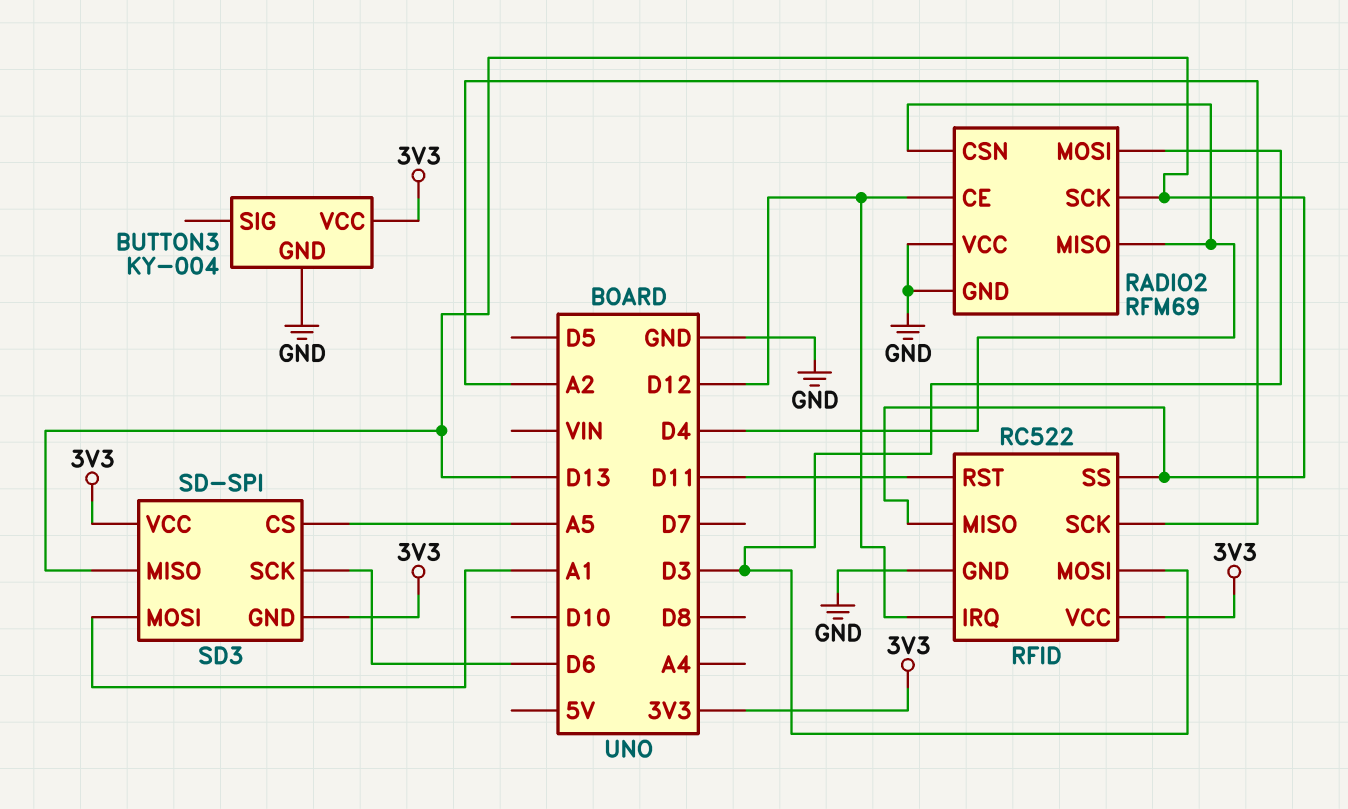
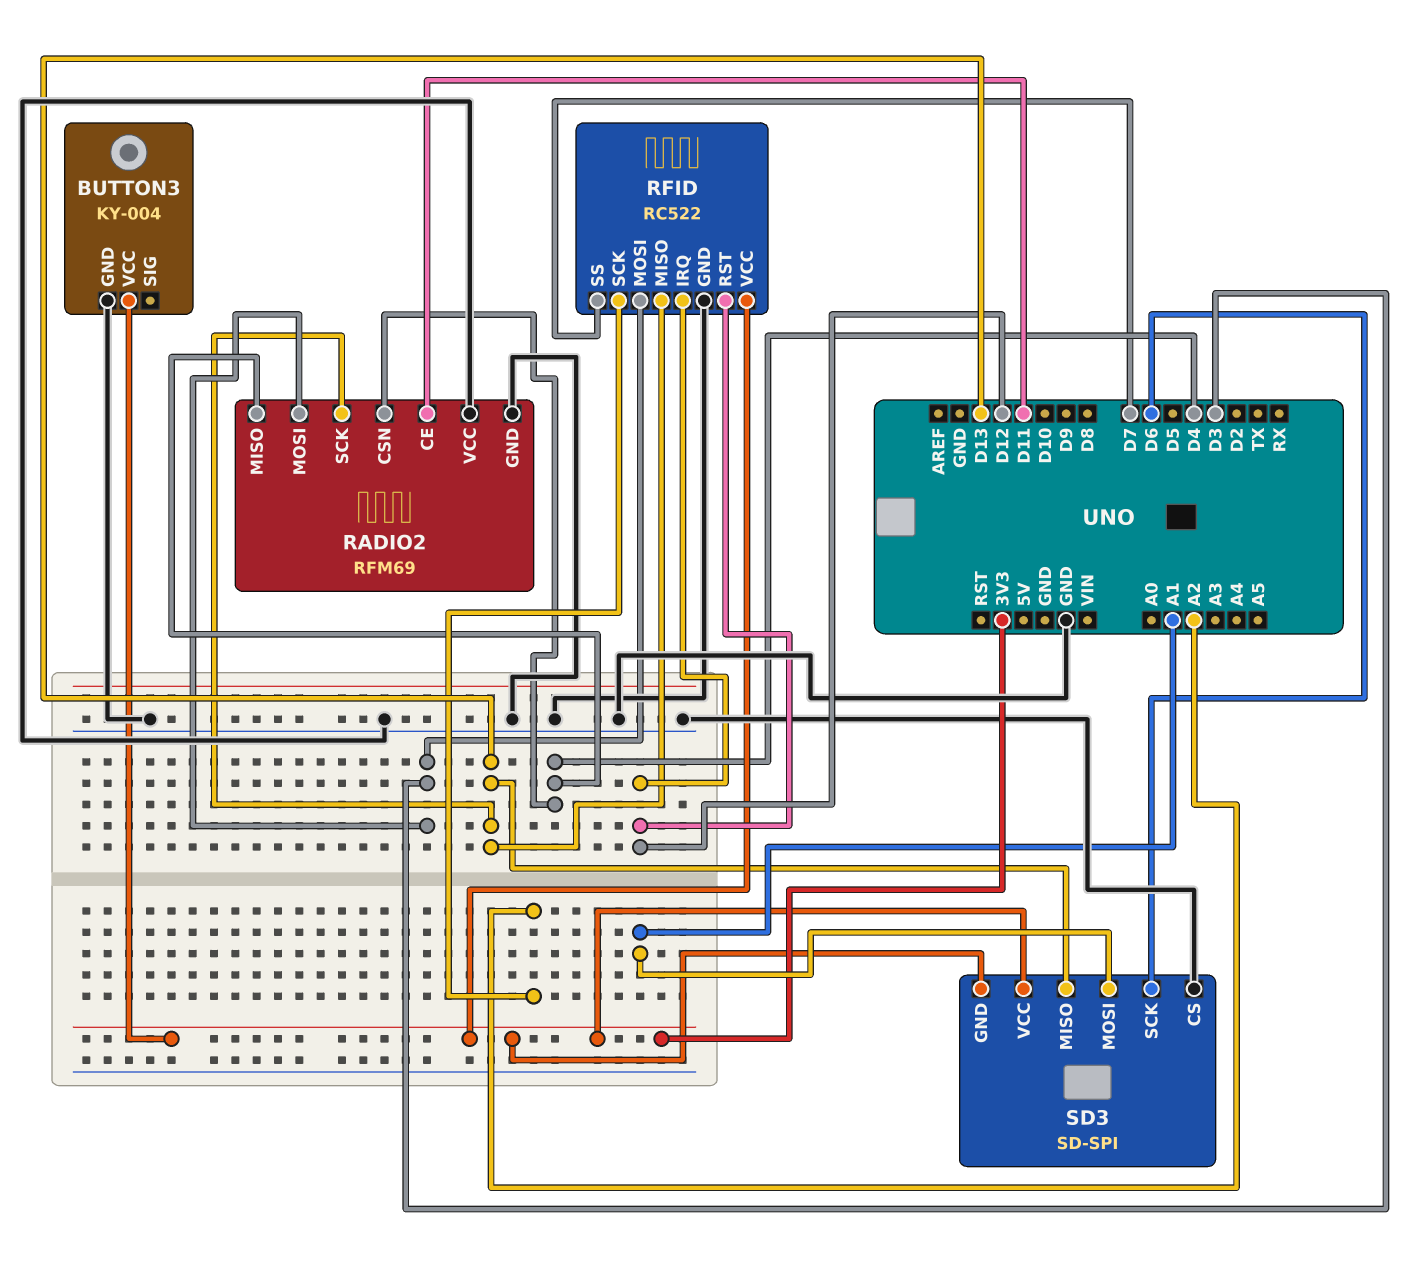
RADIO2 pin CE: D12 -> D11
RFID pin RST: D11 -> D12
RFID pin SS: D13 -> D7
SD3 pin CS: A5 -> GND

